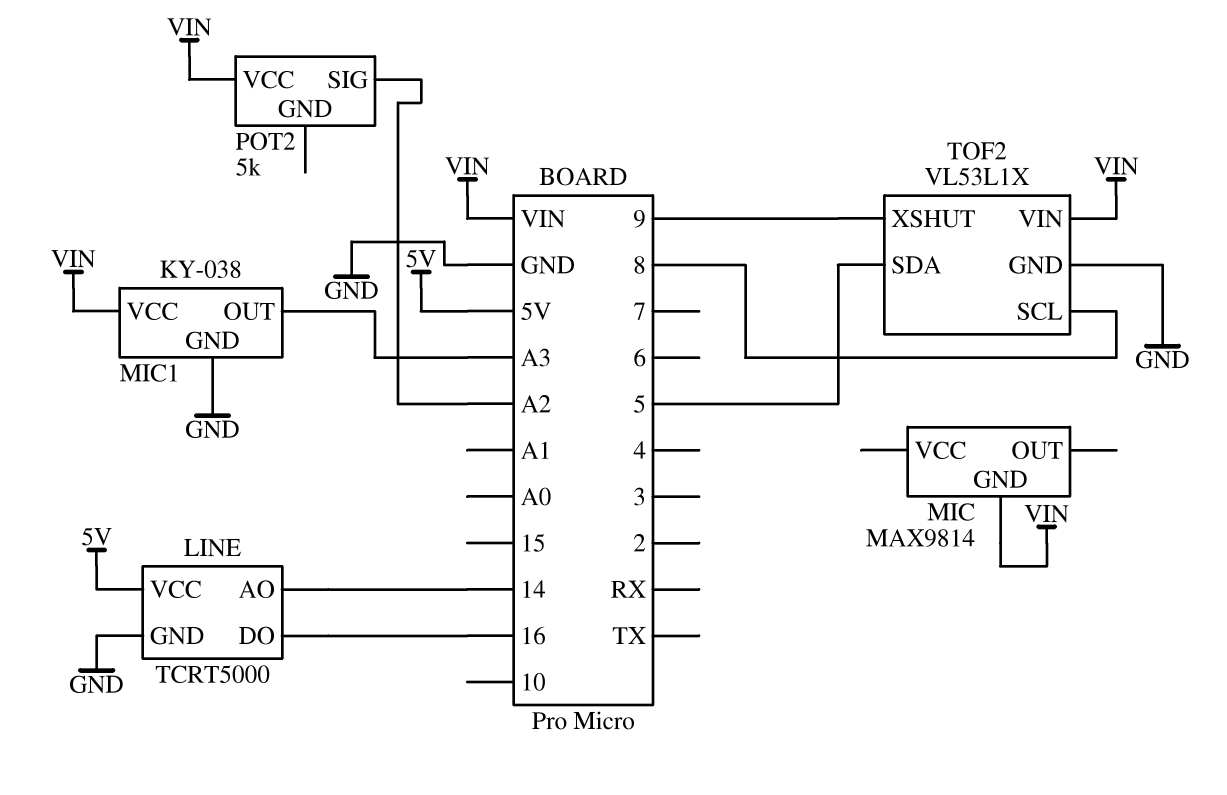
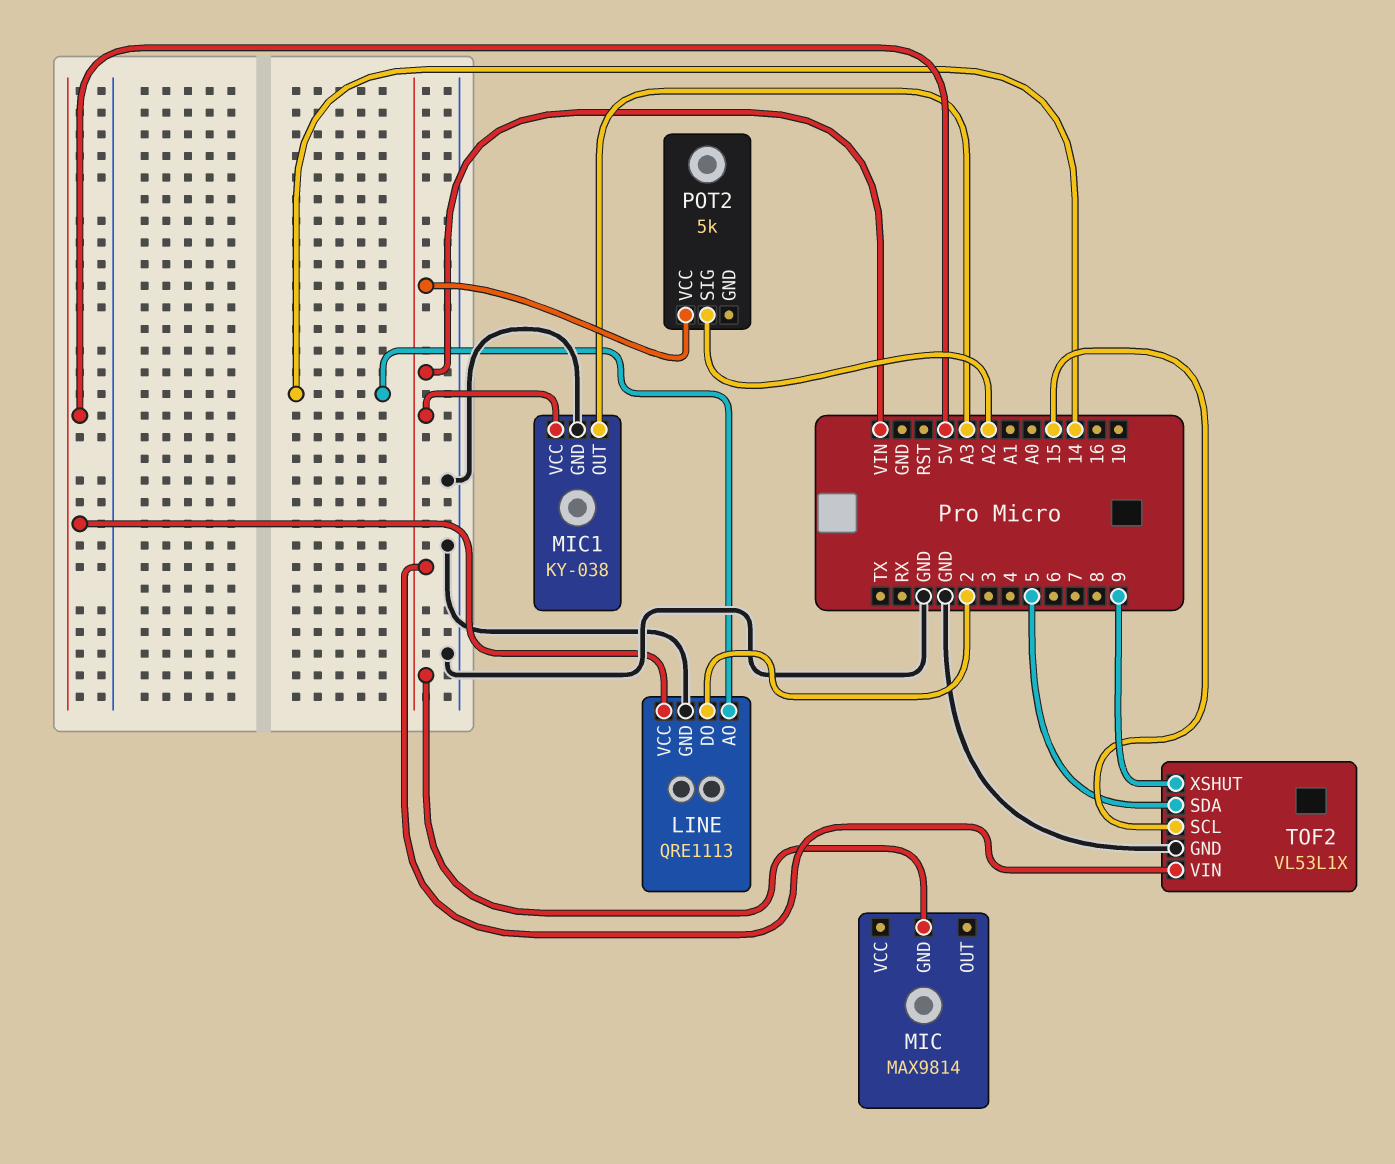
LINE: TCRT5000 -> QRE1113
LINE pin DO: 16 -> 2
TOF2 pin SCL: 8 -> 15

